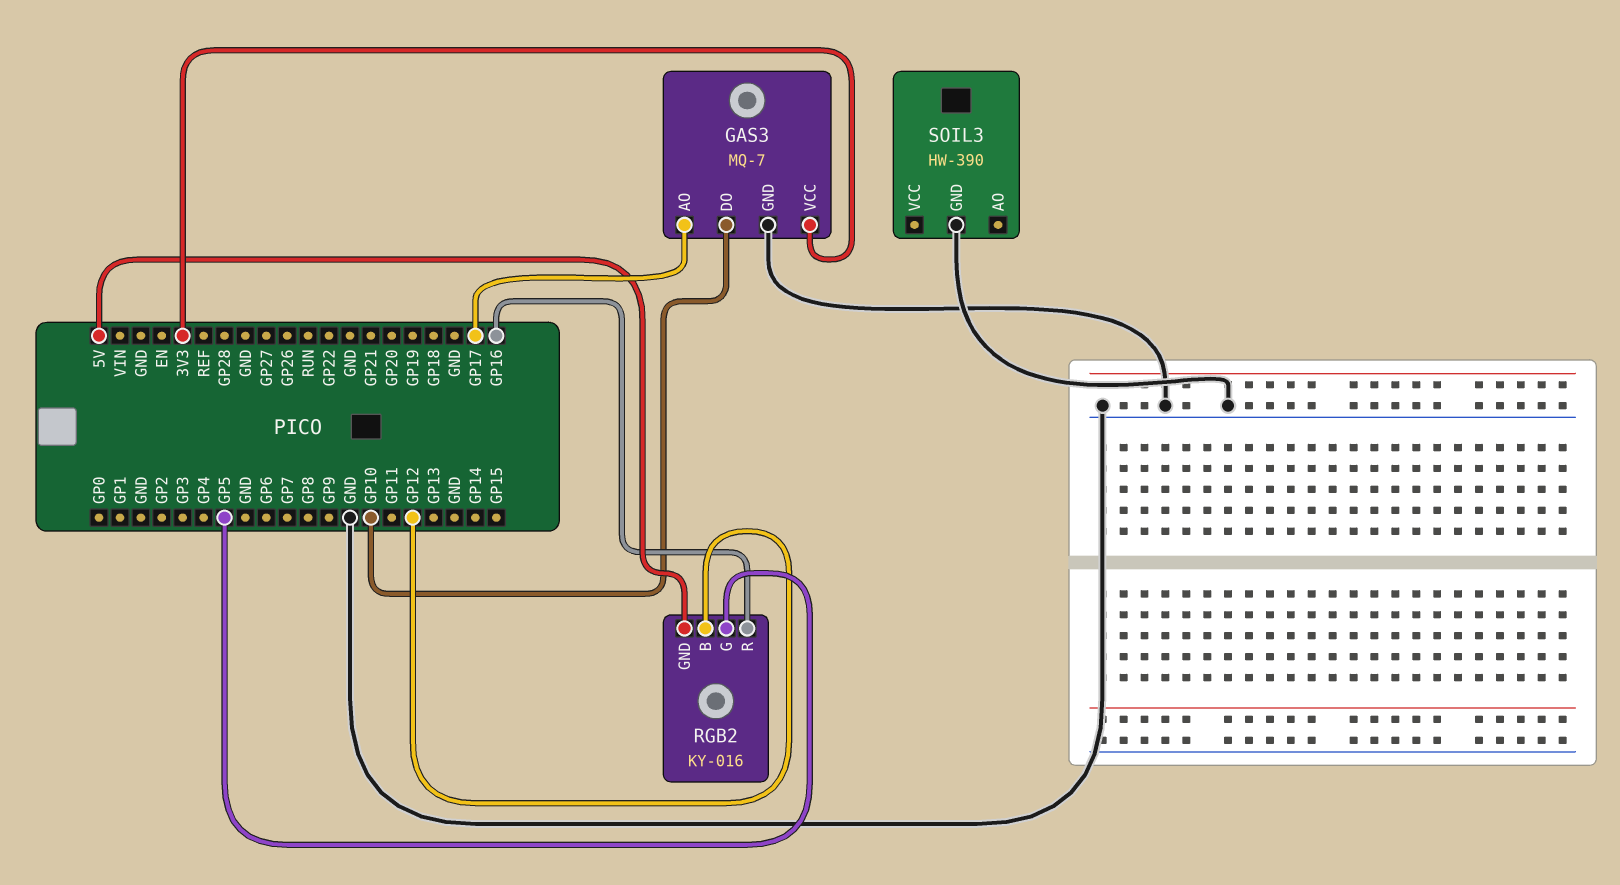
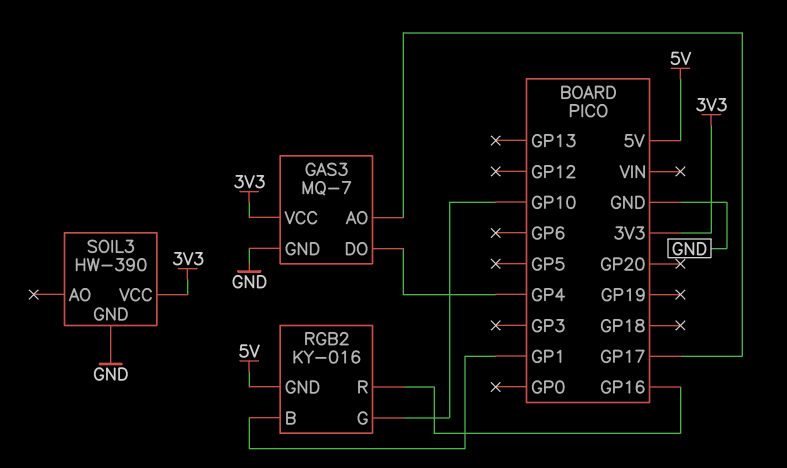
GAS3 pin DO: GP10 -> GP4
RGB2 pin B: GP12 -> GP1
RGB2 pin G: GP5 -> GP10
SOIL3 pin VCC: none -> 3V3

